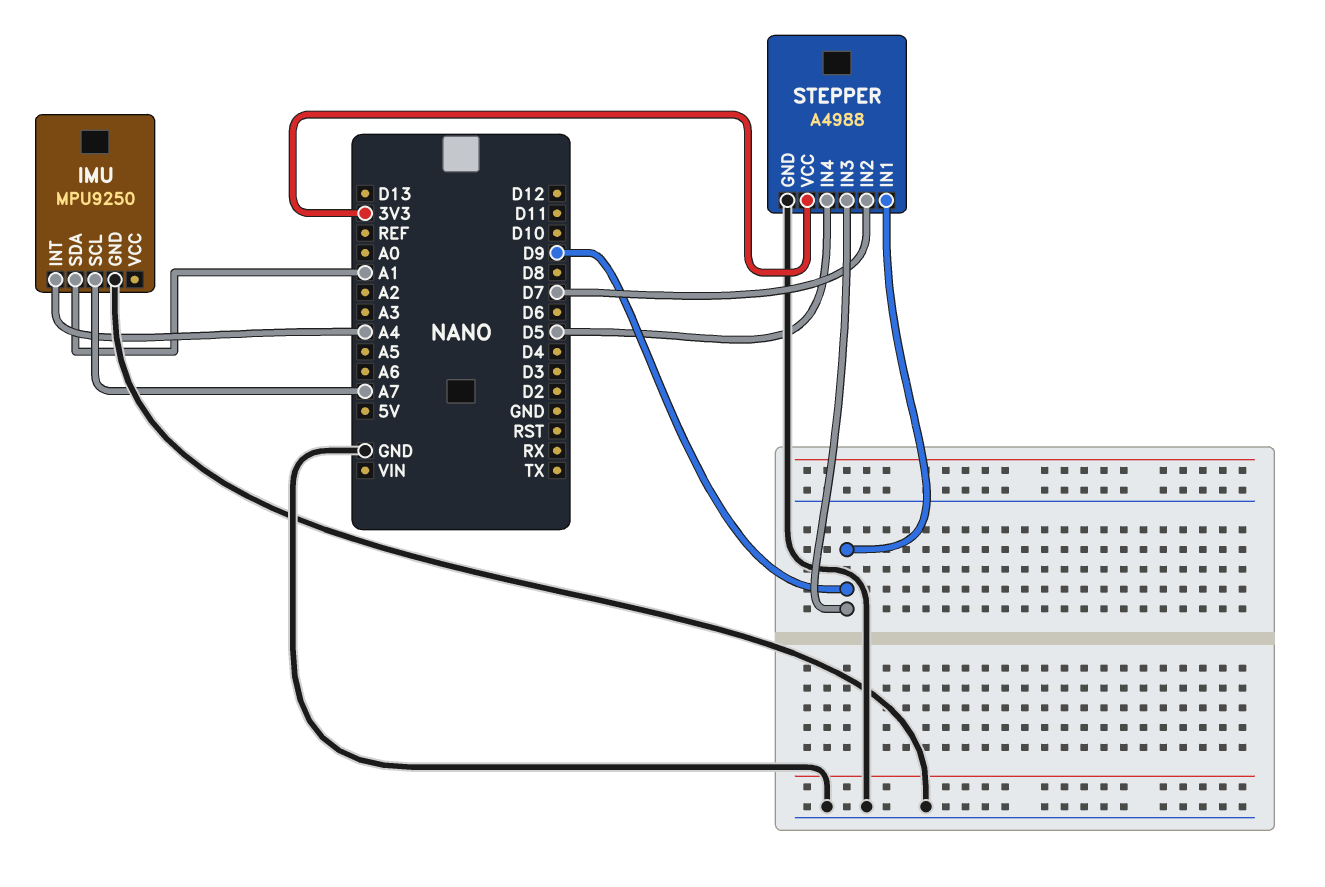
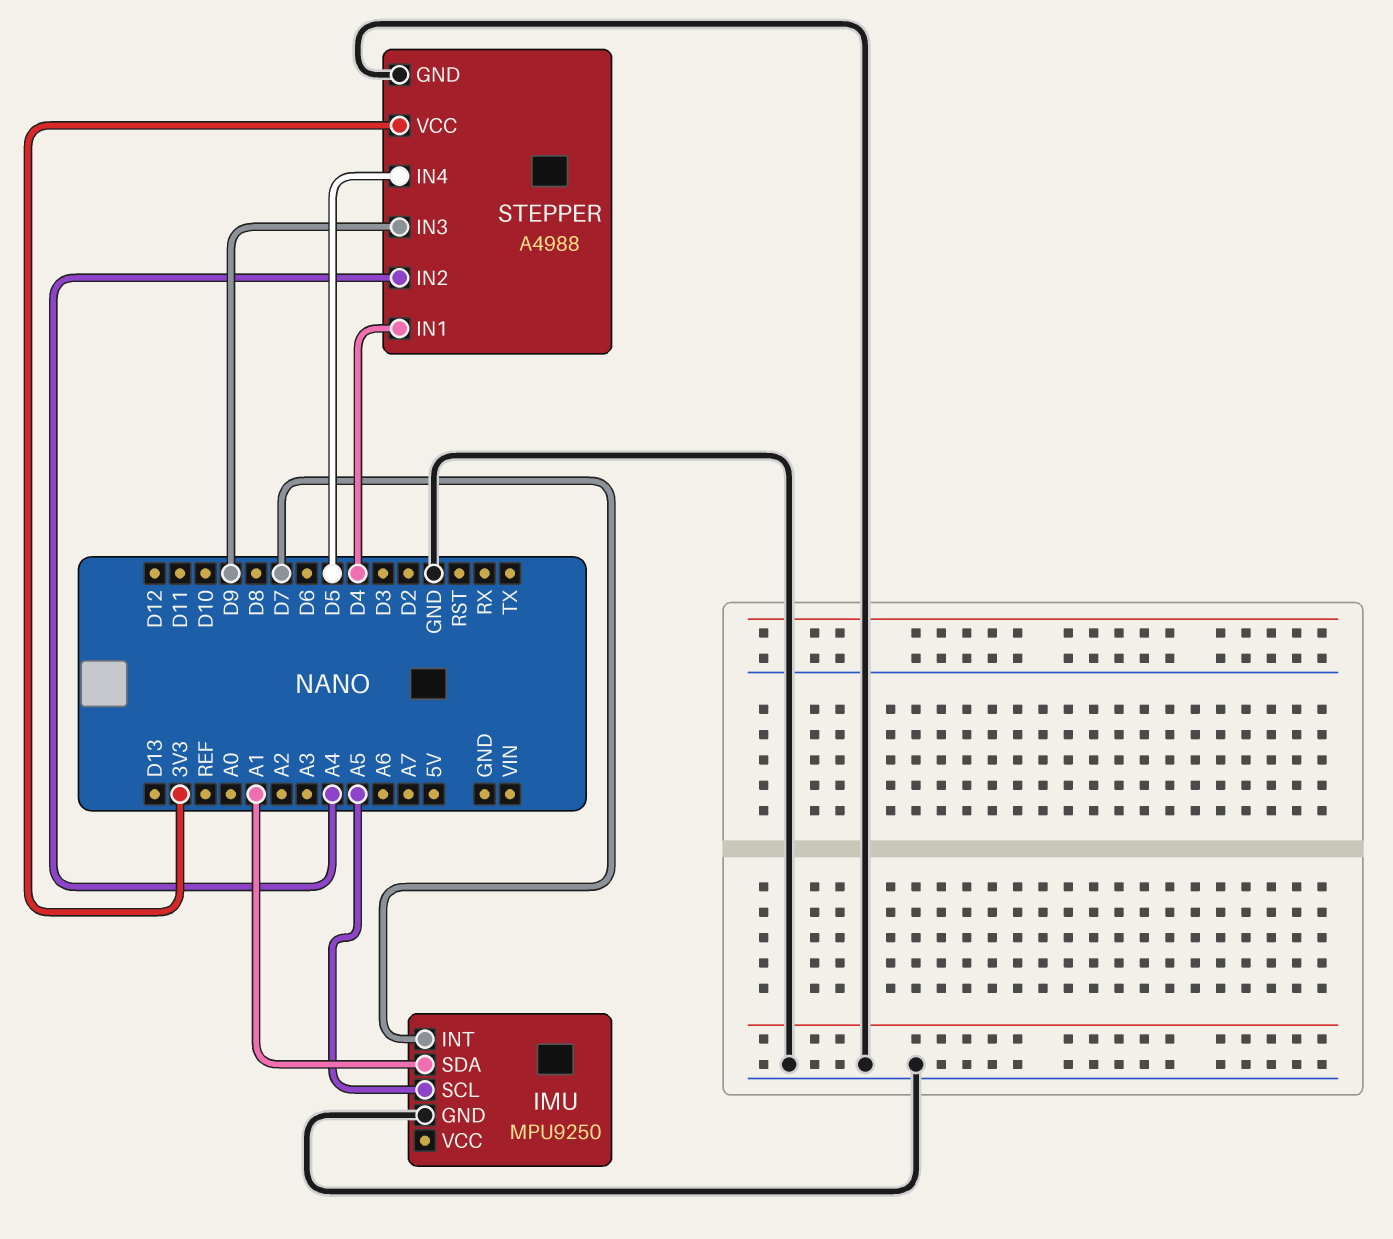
IMU pin INT: A4 -> D7
IMU pin SCL: A7 -> A5
STEPPER pin IN1: D9 -> D4
STEPPER pin IN2: D7 -> A4

